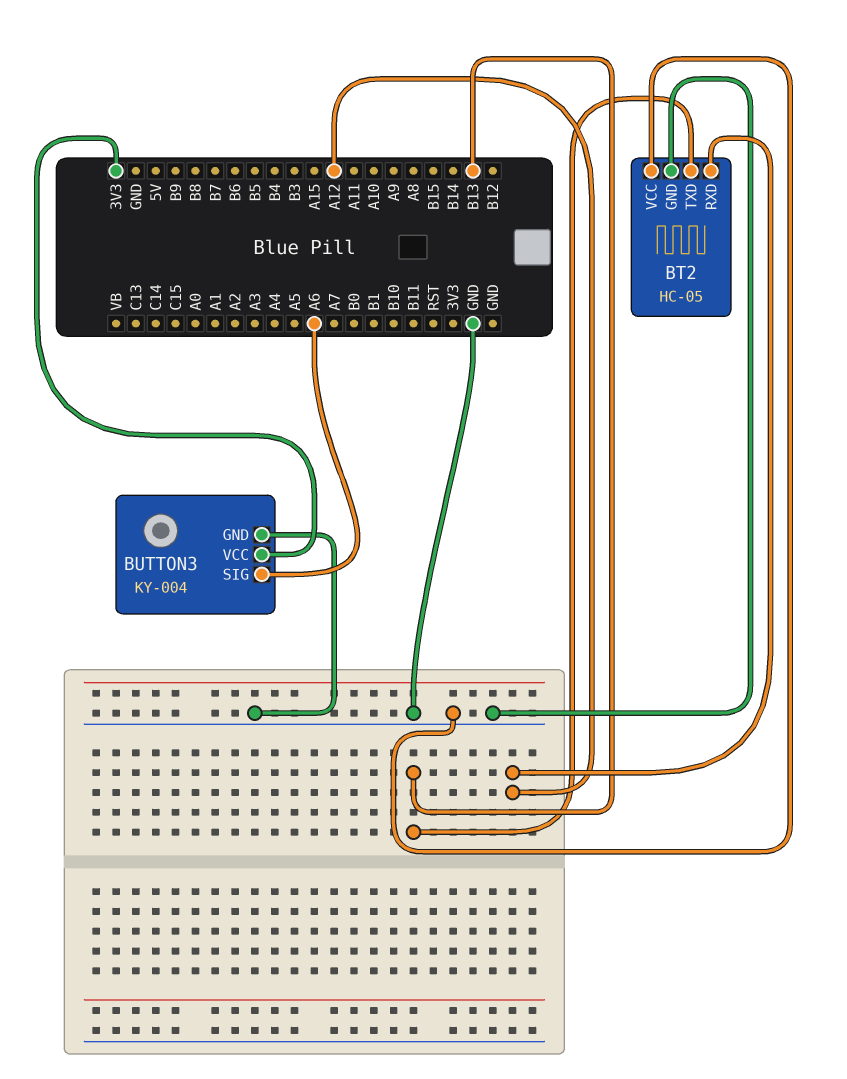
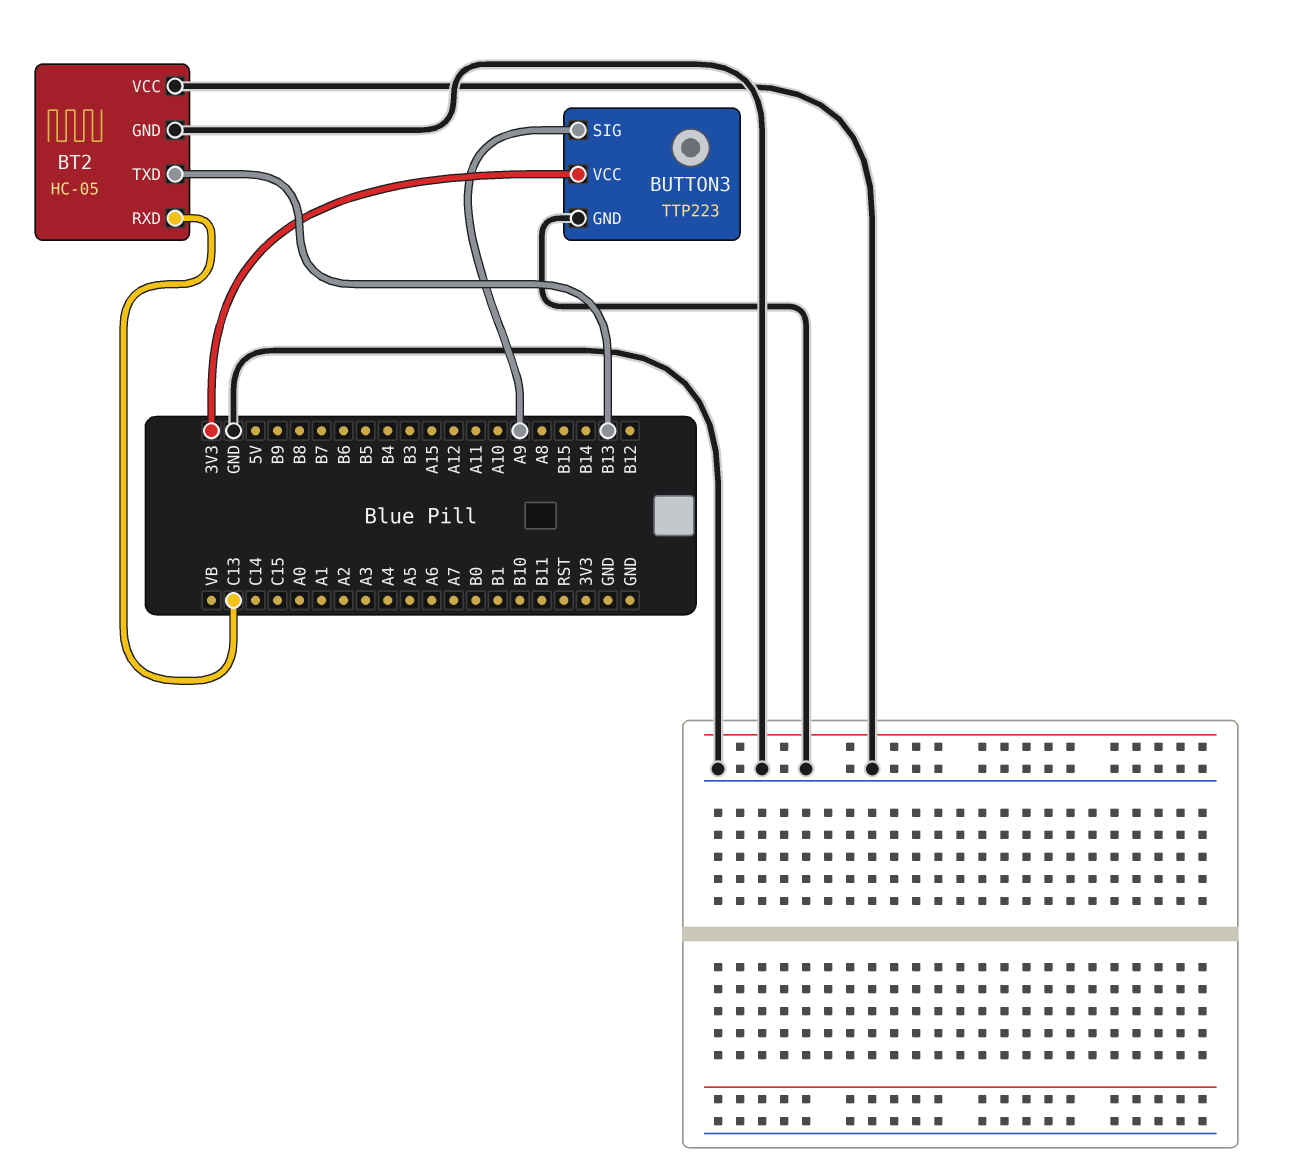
BT2 pin RXD: A12 -> C13
BUTTON3: KY-004 -> TTP223
BUTTON3 pin SIG: A6 -> A9

